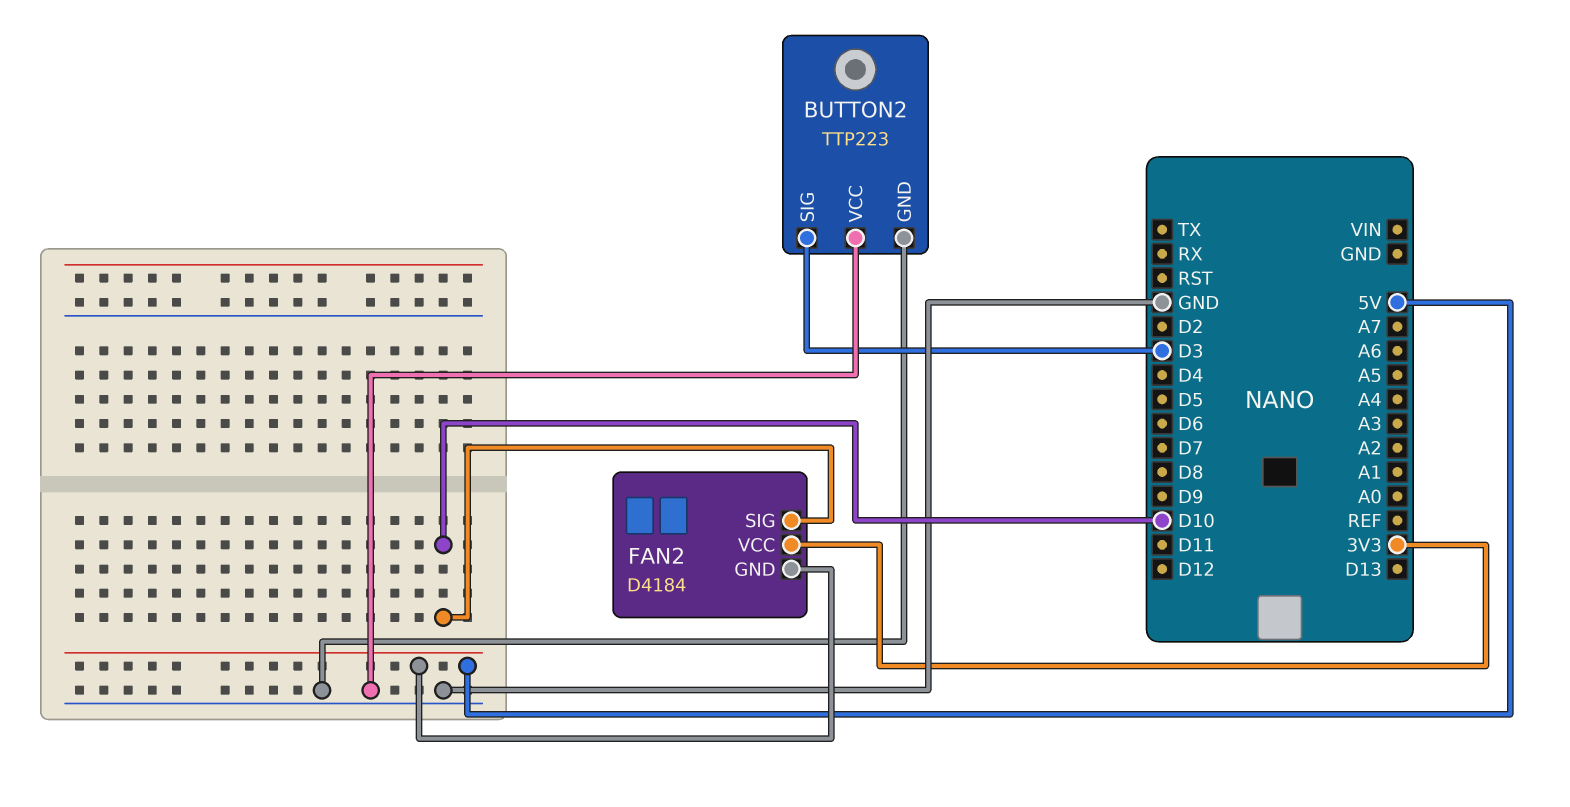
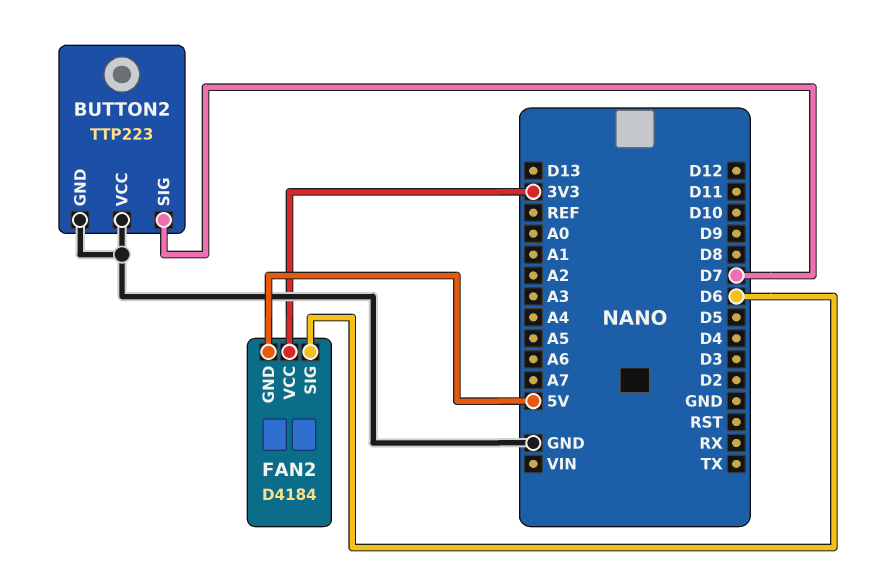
BUTTON2 pin SIG: D3 -> D7
FAN2 pin SIG: D10 -> D6

